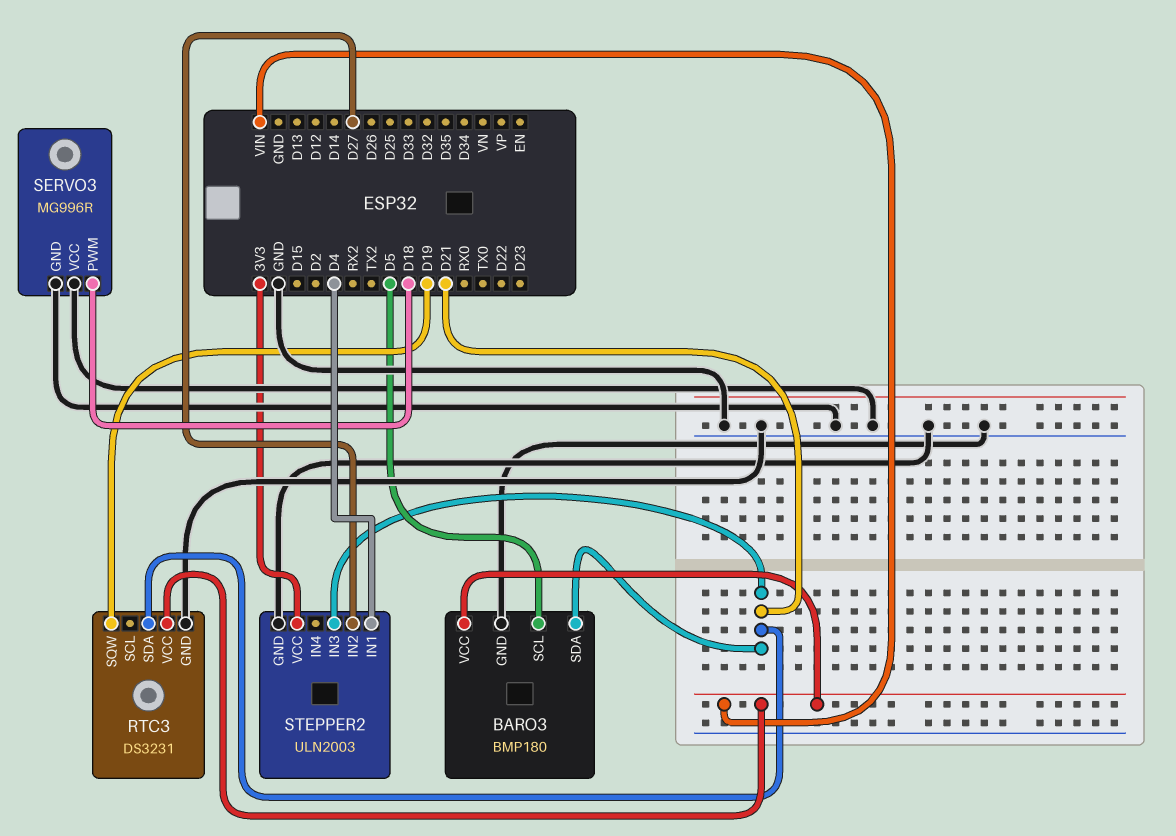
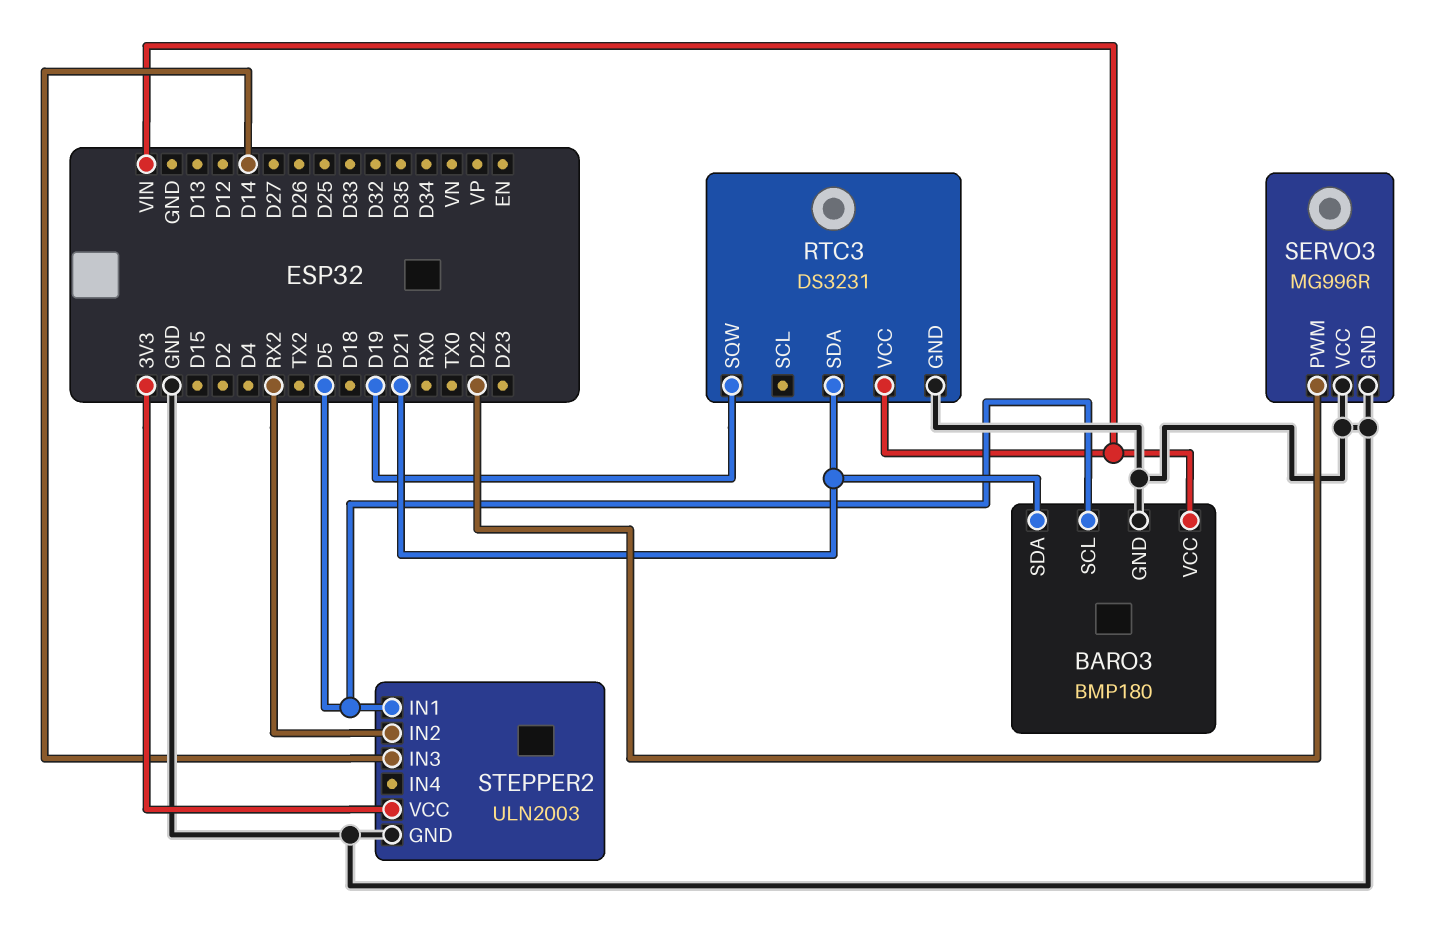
SERVO3 pin PWM: D18 -> D22
STEPPER2 pin IN1: D4 -> D5
STEPPER2 pin IN2: D27 -> RX2
STEPPER2 pin IN3: D21 -> D14

